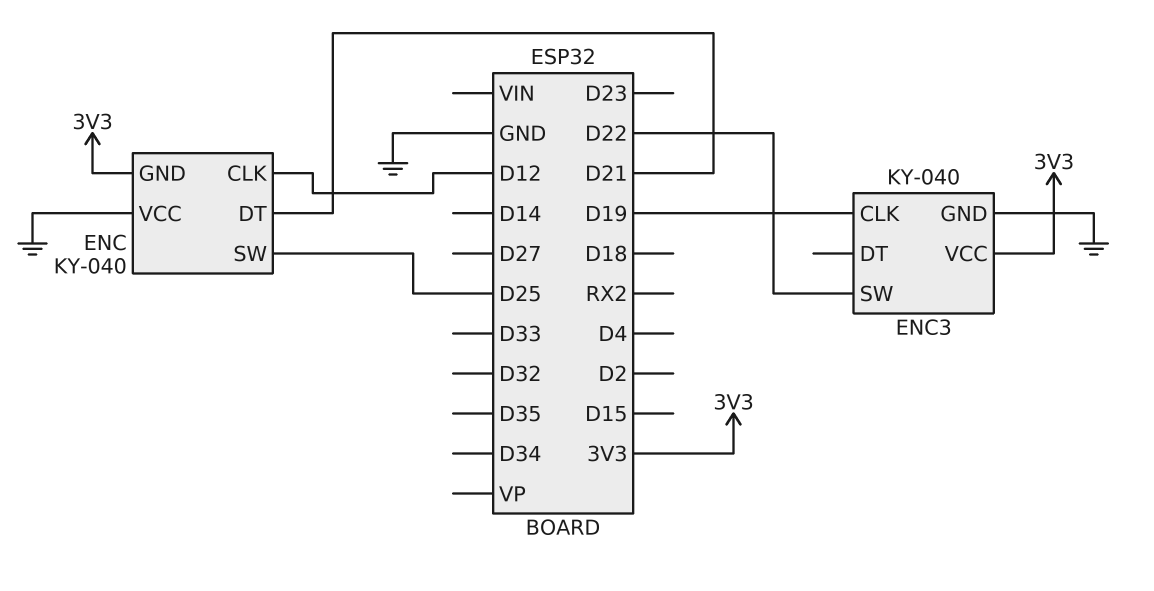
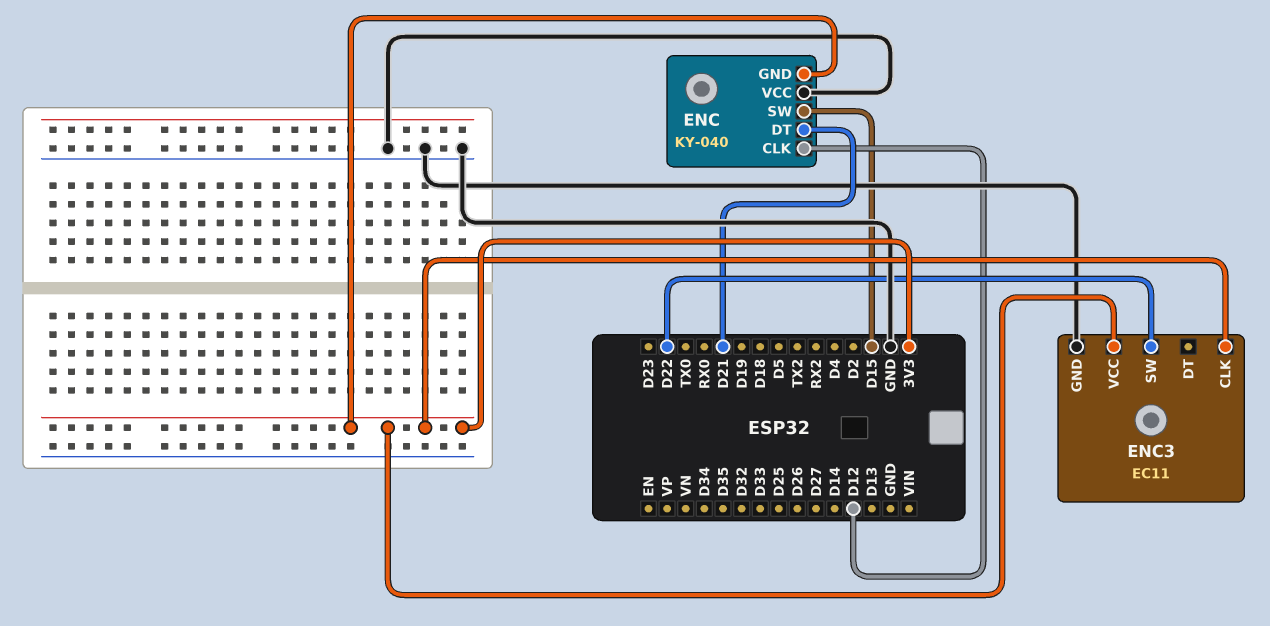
ENC pin SW: D25 -> D15
ENC3: KY-040 -> EC11
ENC3 pin CLK: D19 -> 3V3

